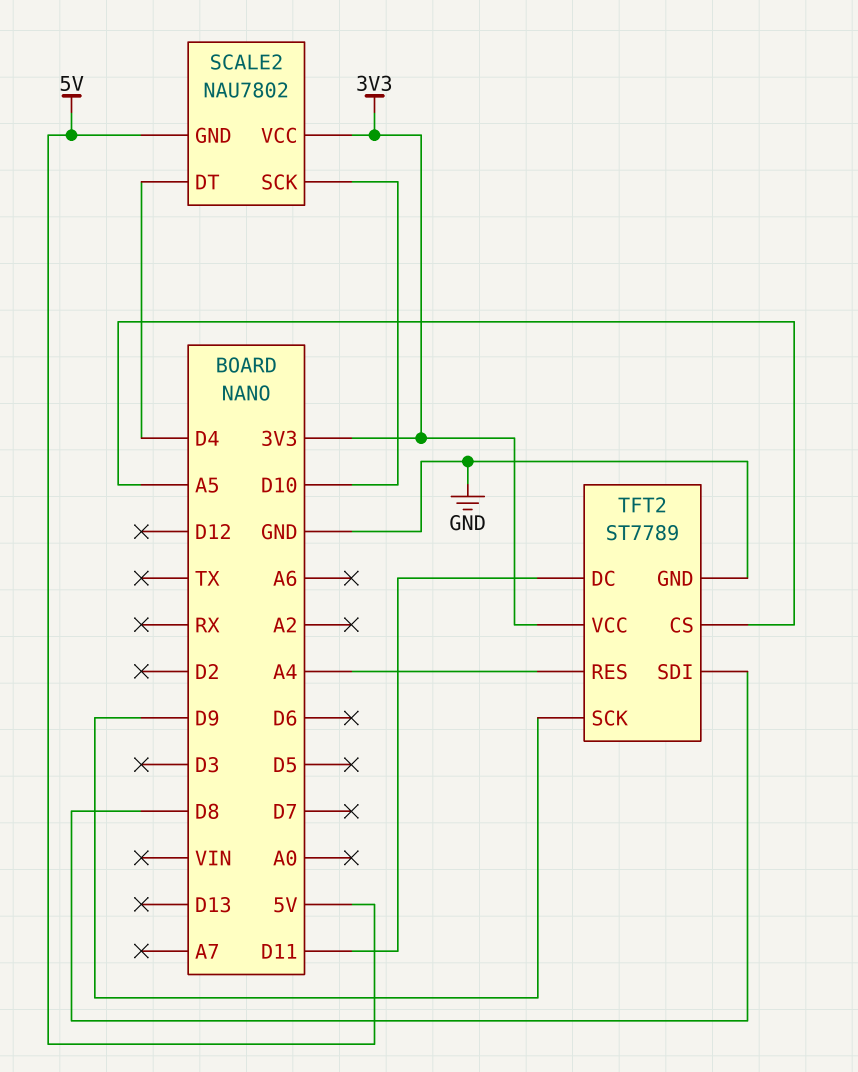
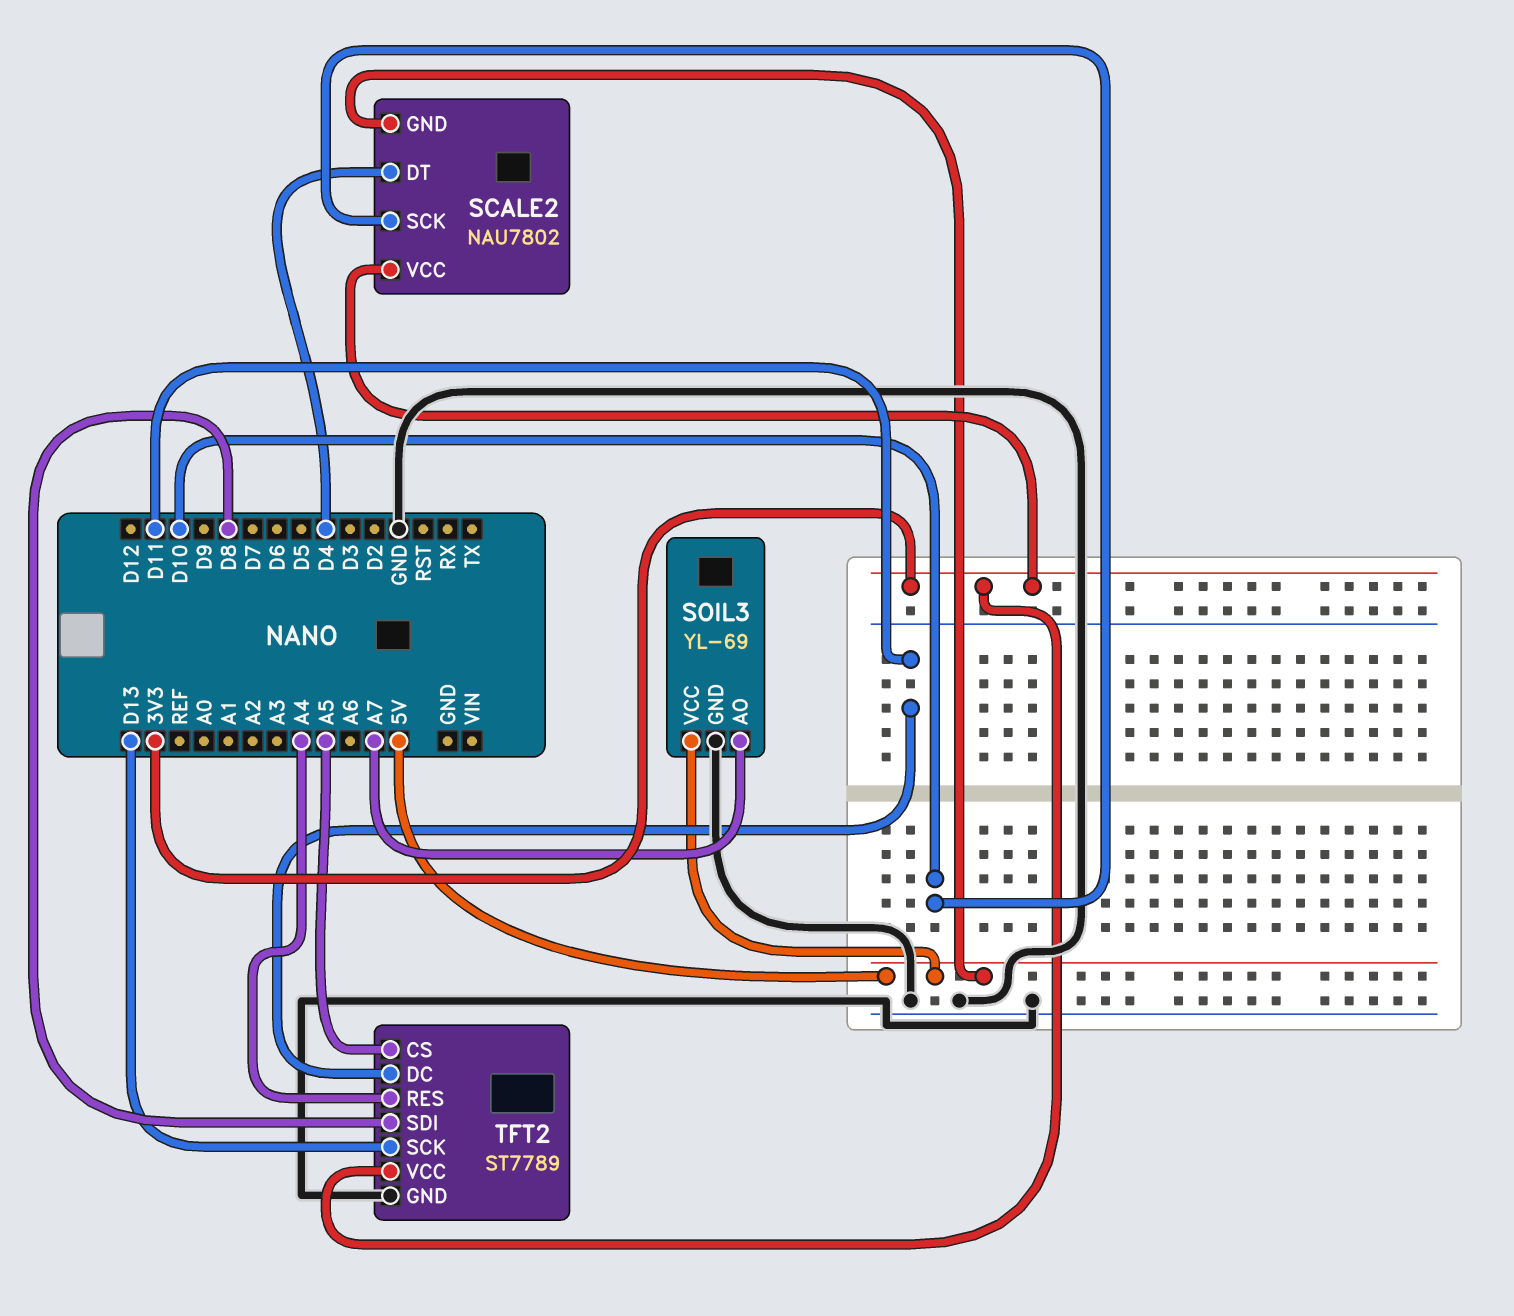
SOIL3: none -> YL-69
SOIL3 pin AO: none -> A7
SOIL3 pin GND: none -> GND
SOIL3 pin VCC: none -> 5V
TFT2 pin SCK: D9 -> D13

